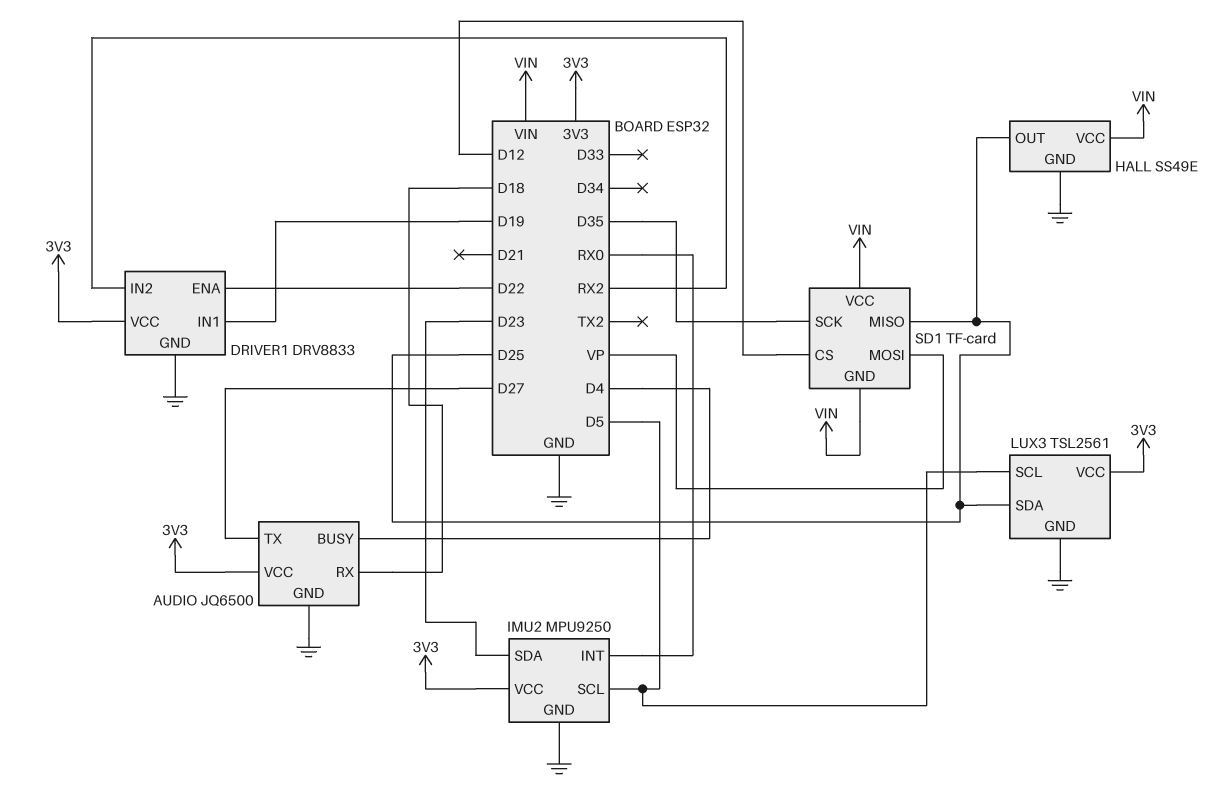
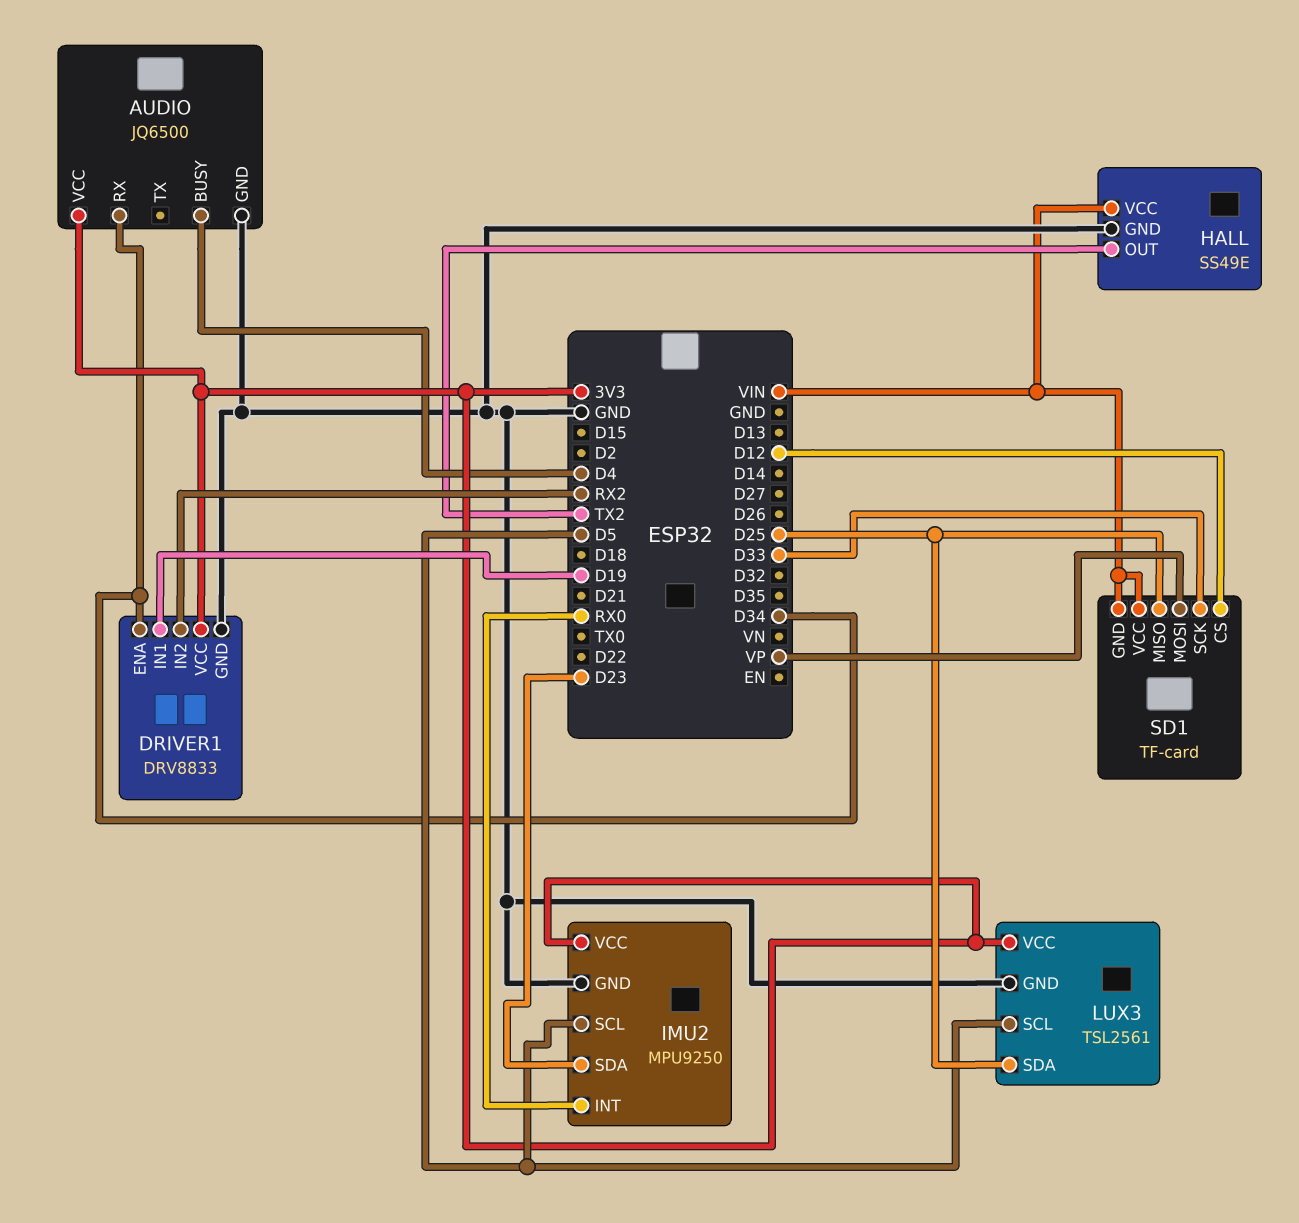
AUDIO pin RX: D18 -> D34
AUDIO pin TX: D27 -> none
DRIVER1 pin ENA: D22 -> D34
HALL pin OUT: D25 -> TX2
SD1 pin SCK: D35 -> D33

